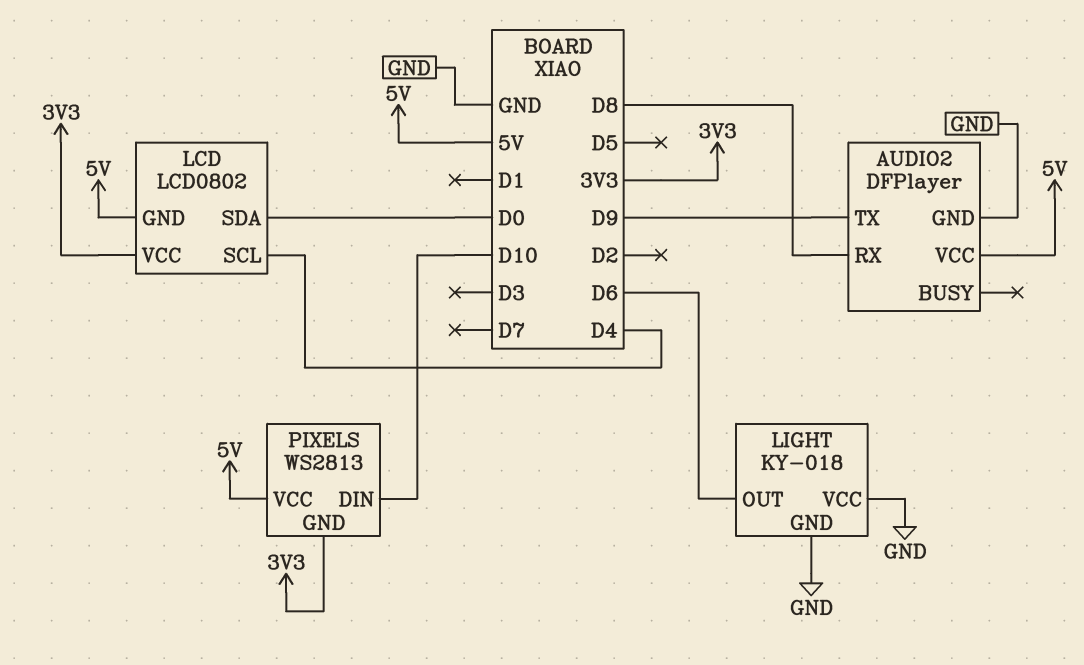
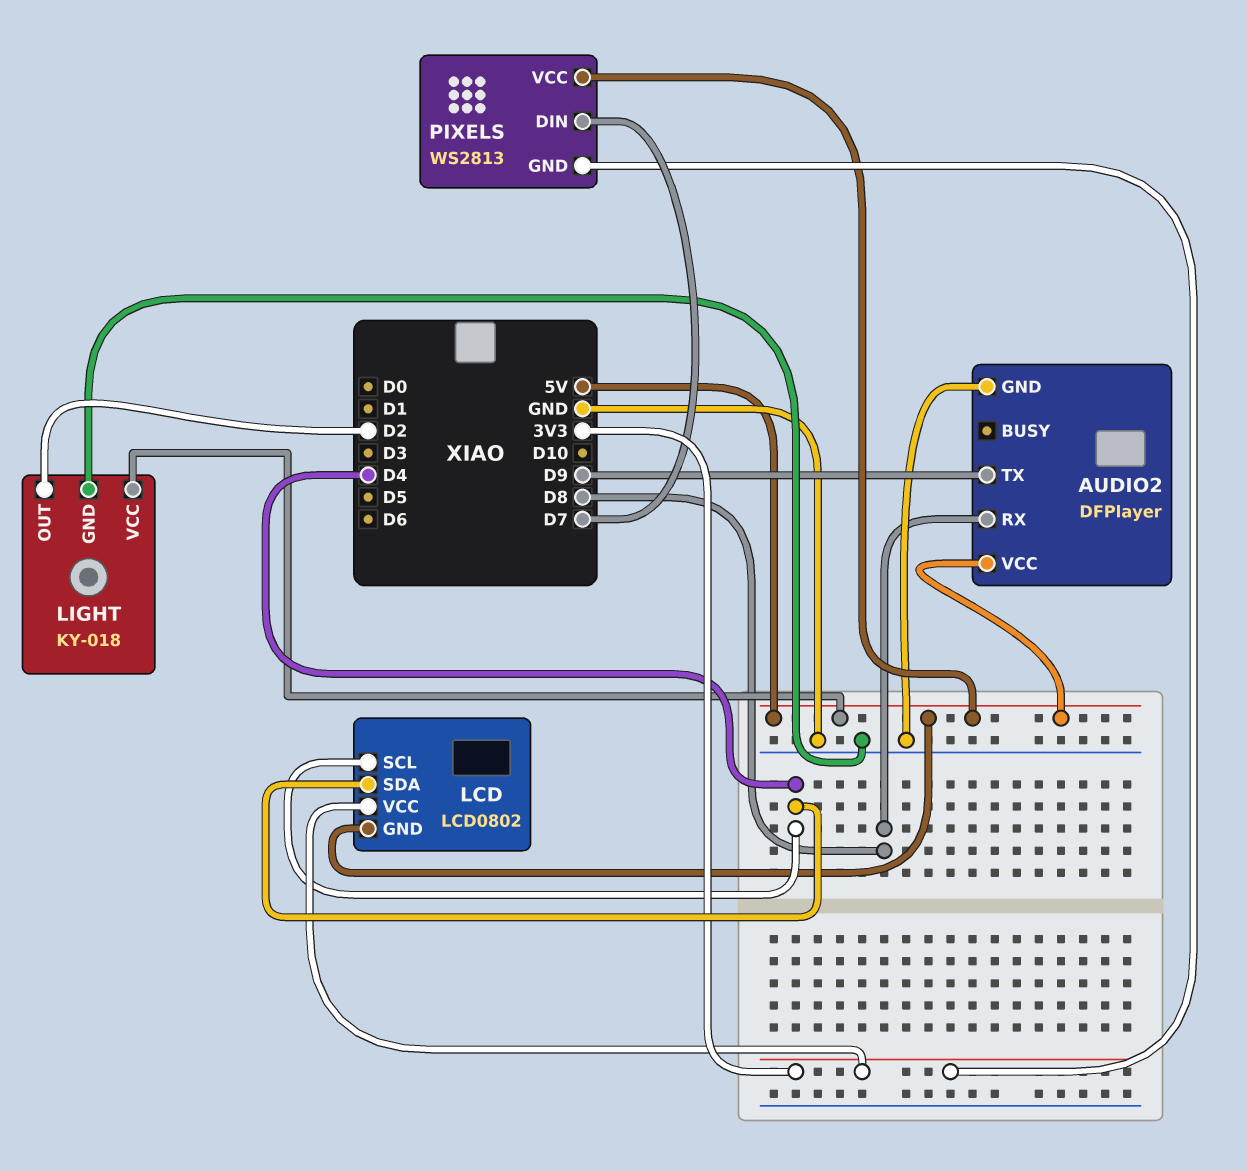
LCD pin SDA: D0 -> D4
LIGHT pin OUT: D6 -> D2
LIGHT pin VCC: GND -> 5V
PIXELS pin DIN: D10 -> D7

